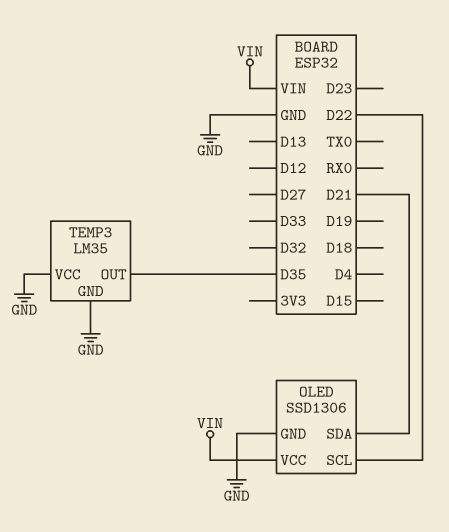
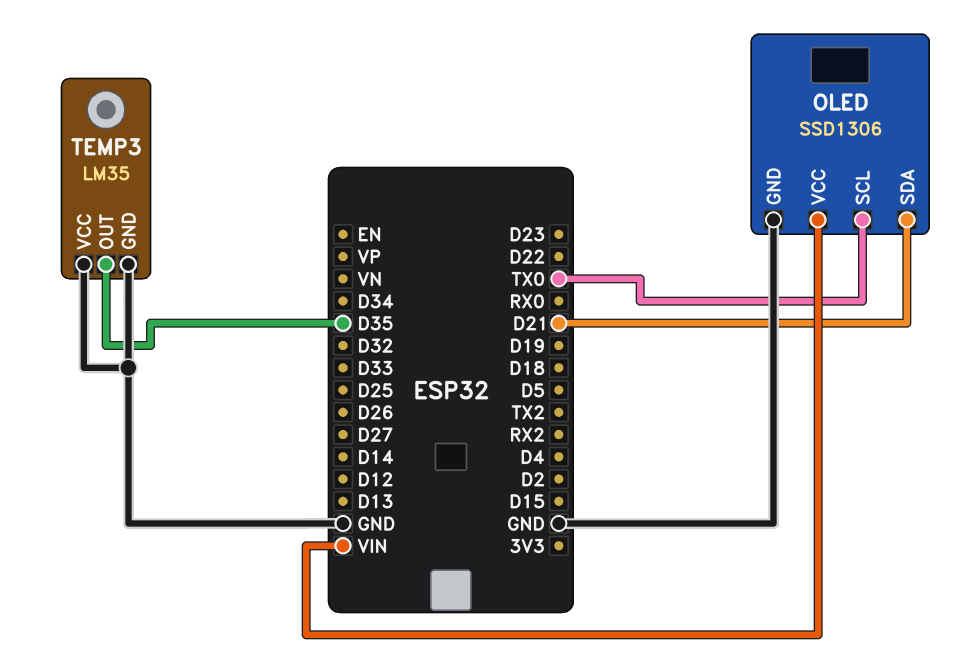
OLED pin SCL: D22 -> TX0

